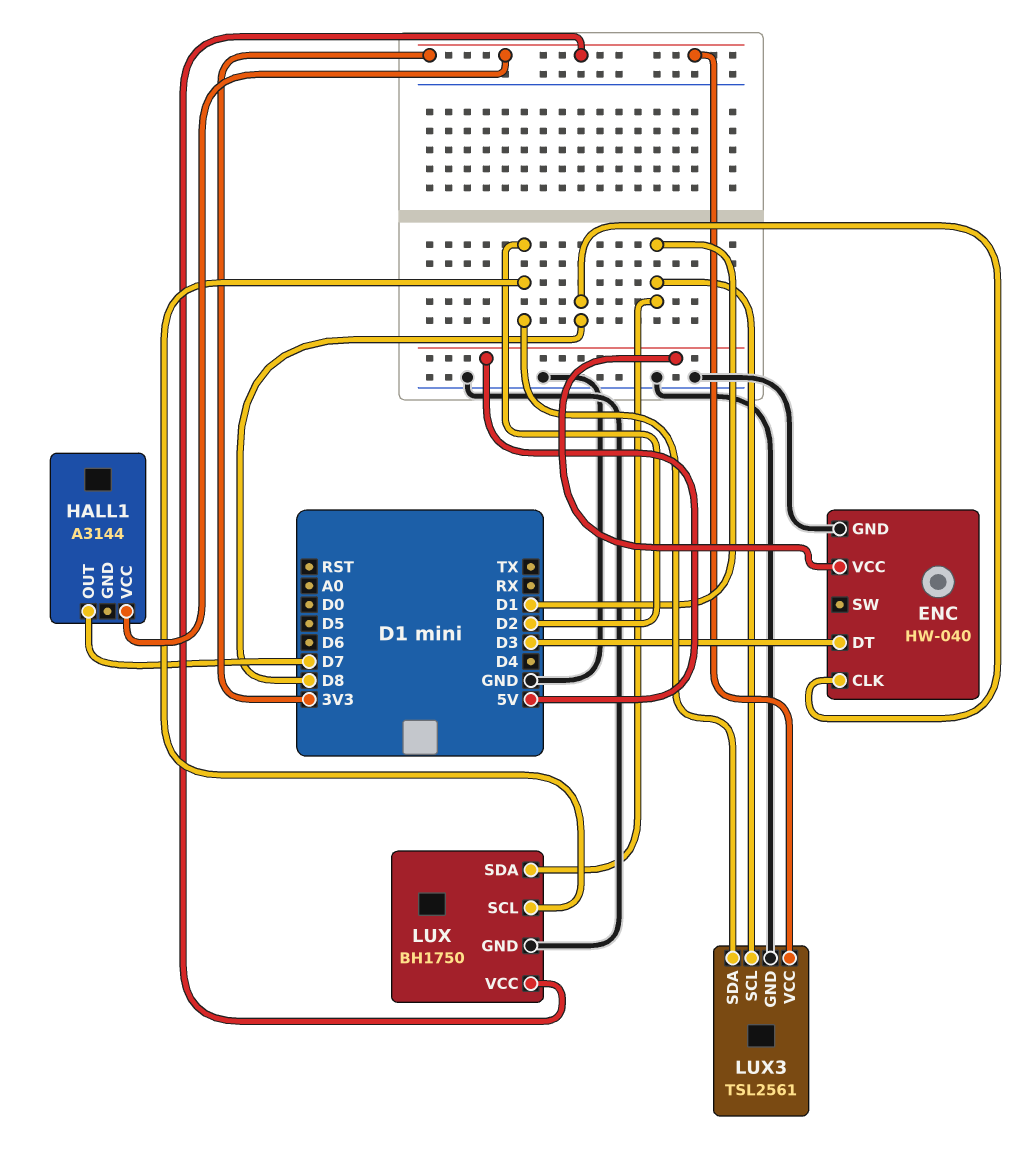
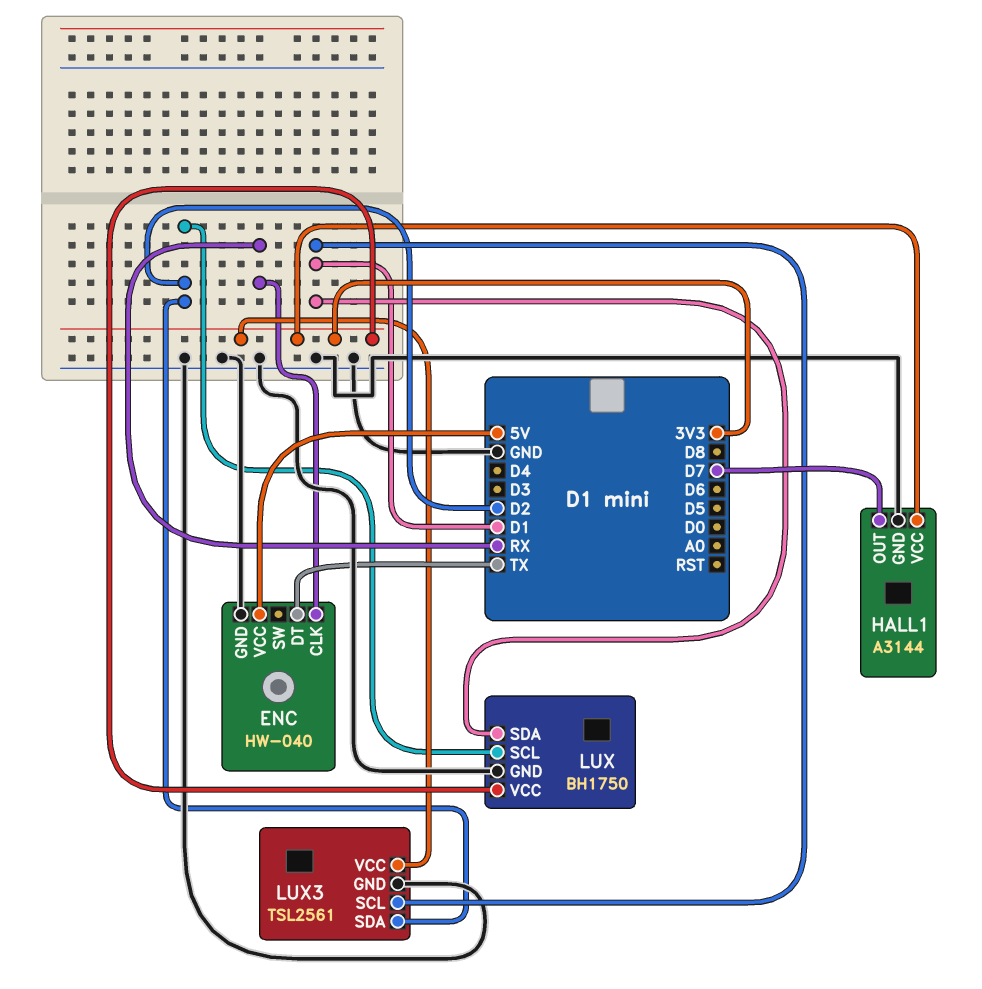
ENC pin CLK: D8 -> RX
ENC pin DT: D3 -> TX
HALL1 pin GND: none -> GND

